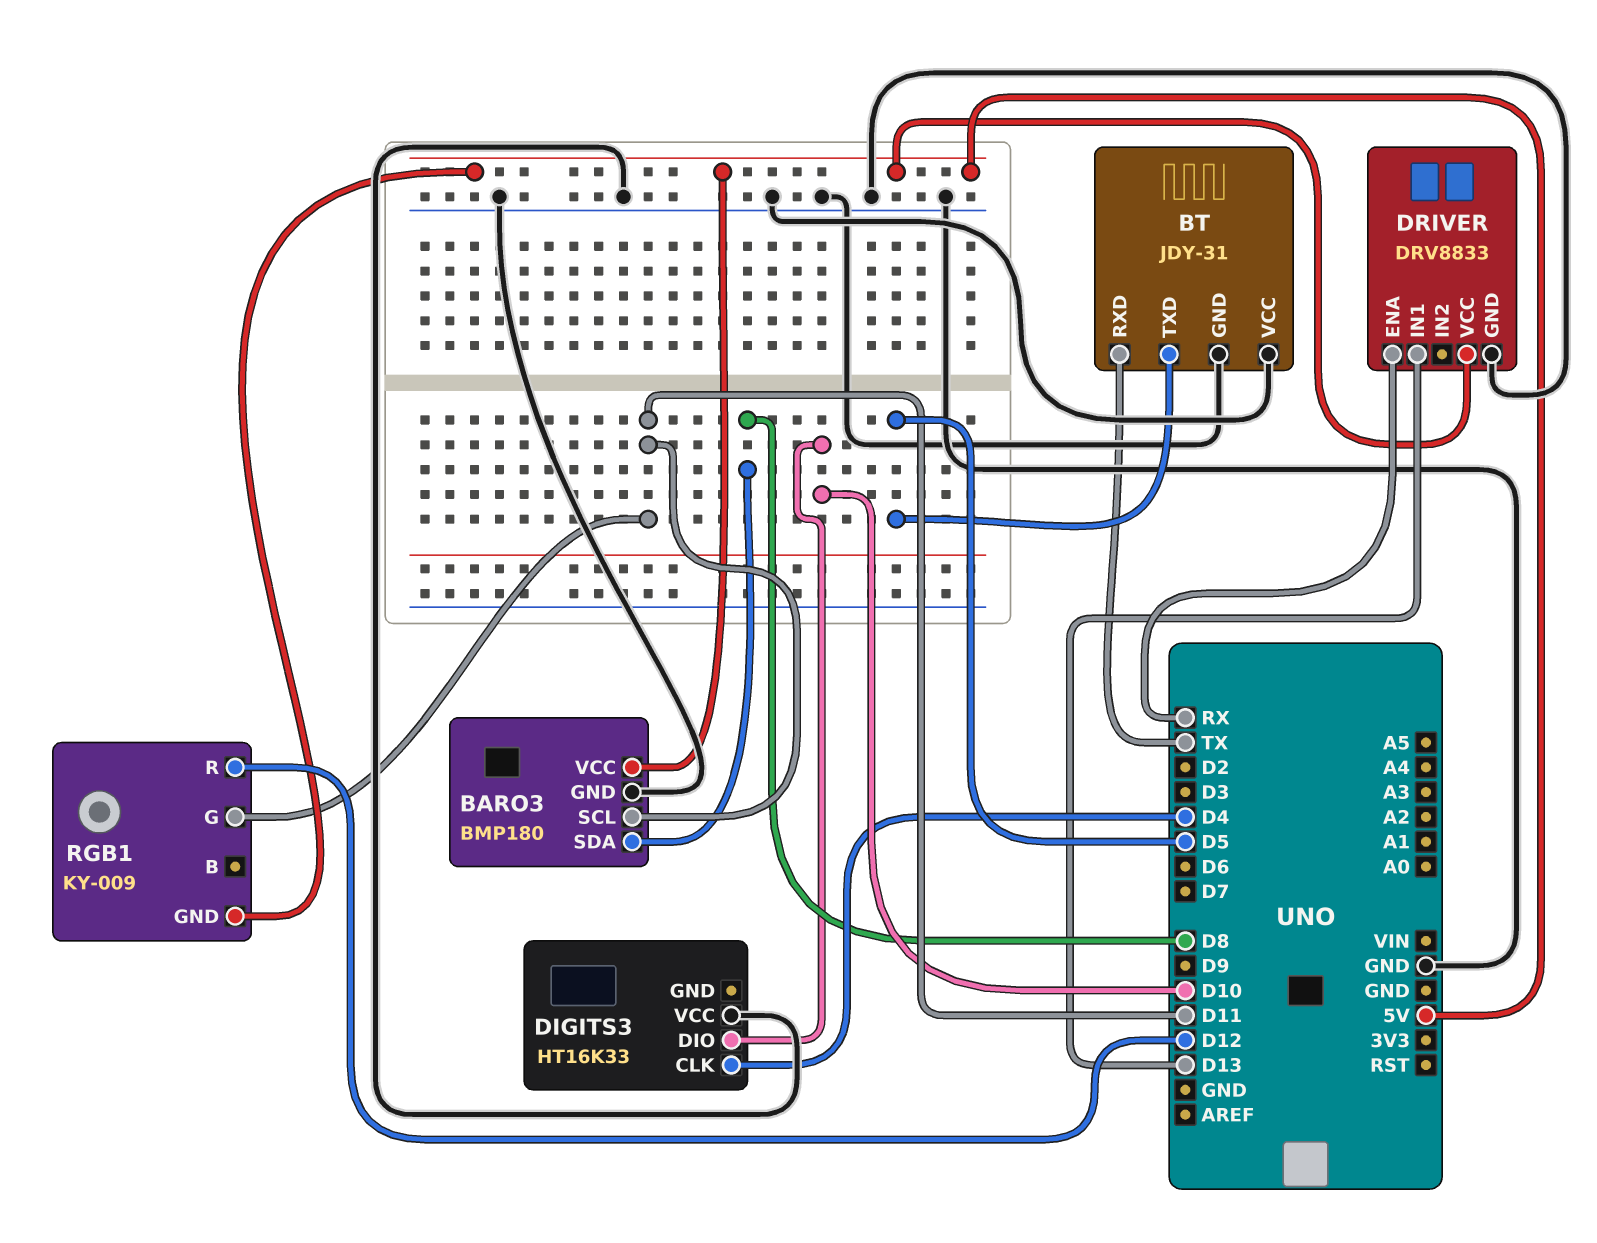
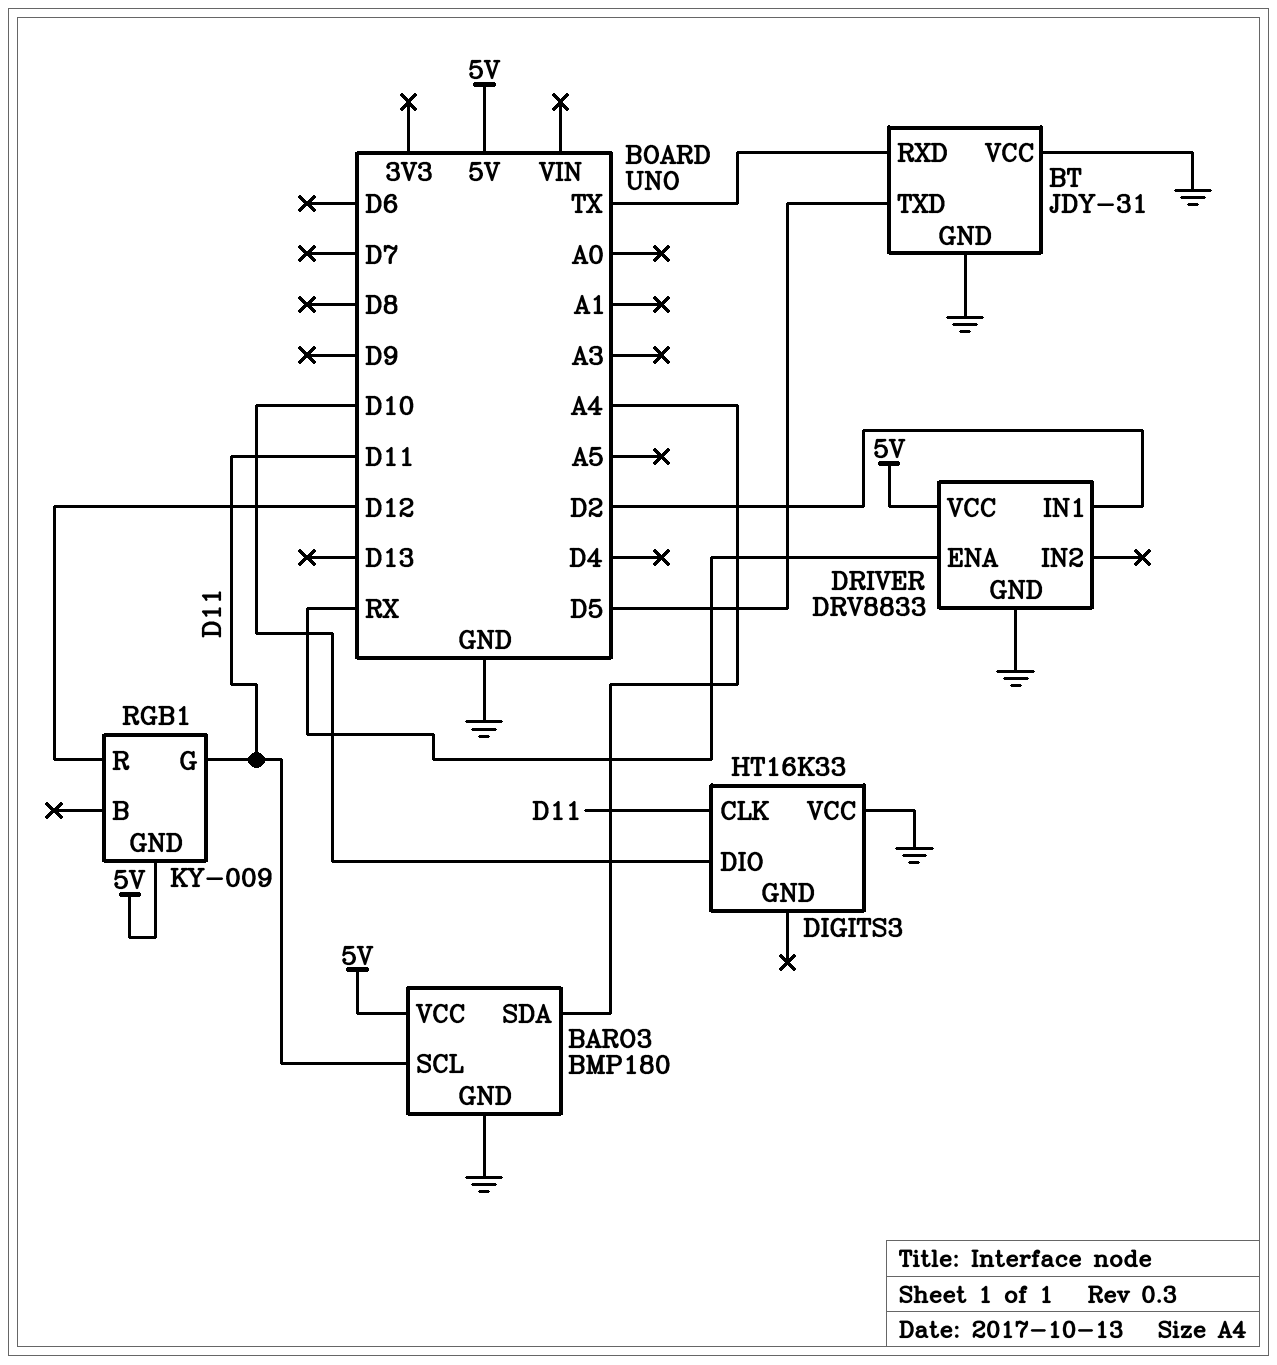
BARO3 pin SDA: D8 -> A4
DIGITS3 pin CLK: D4 -> D11
DRIVER pin IN1: D13 -> D2

